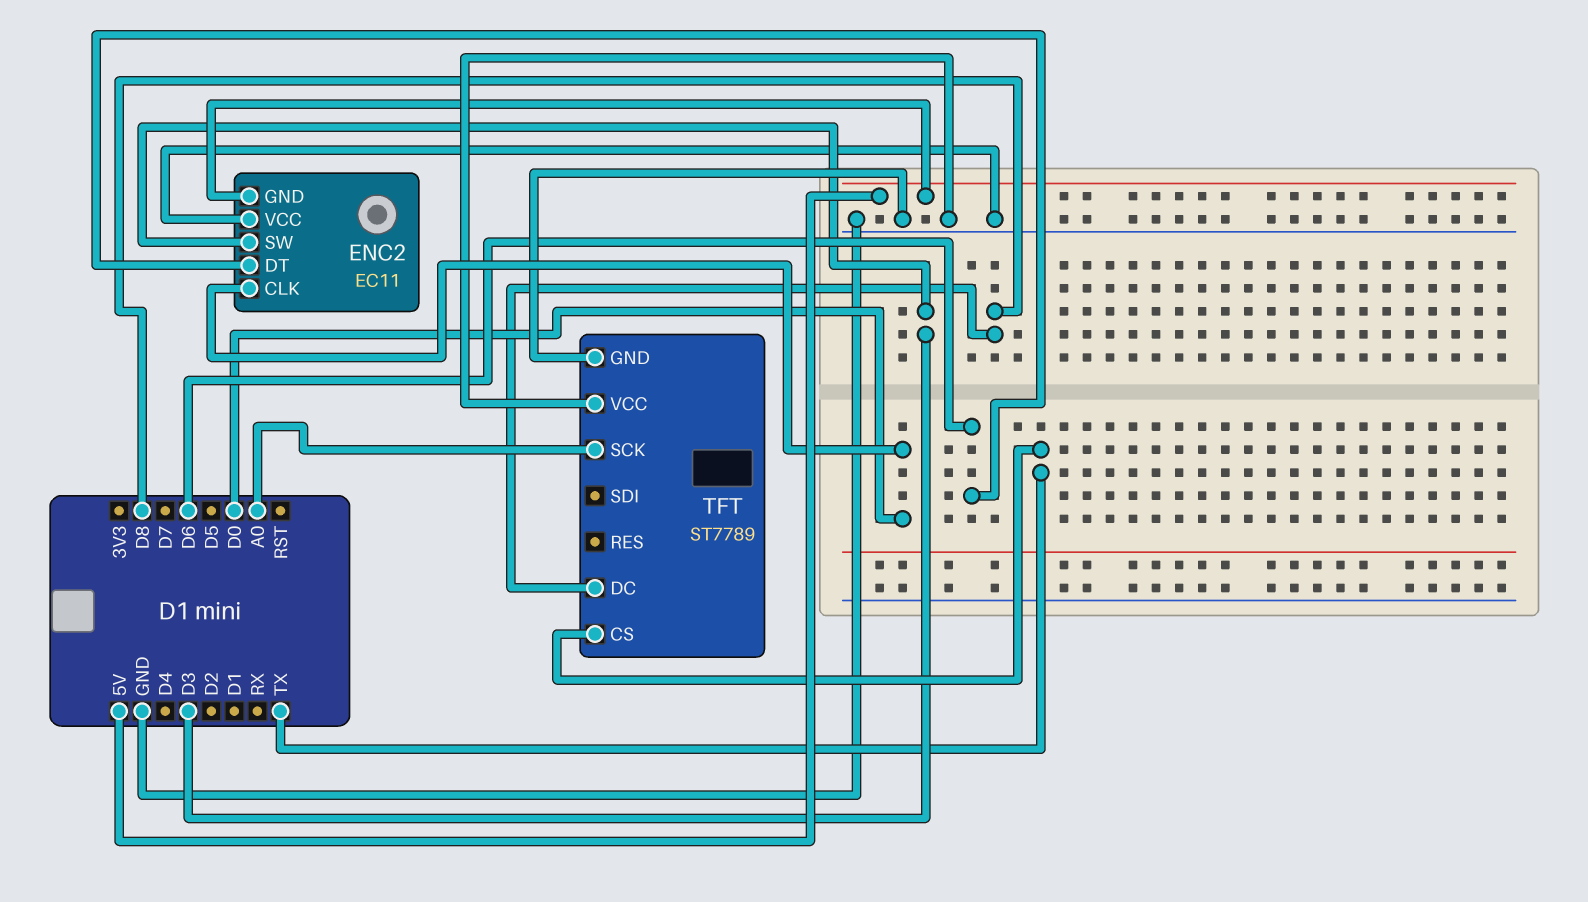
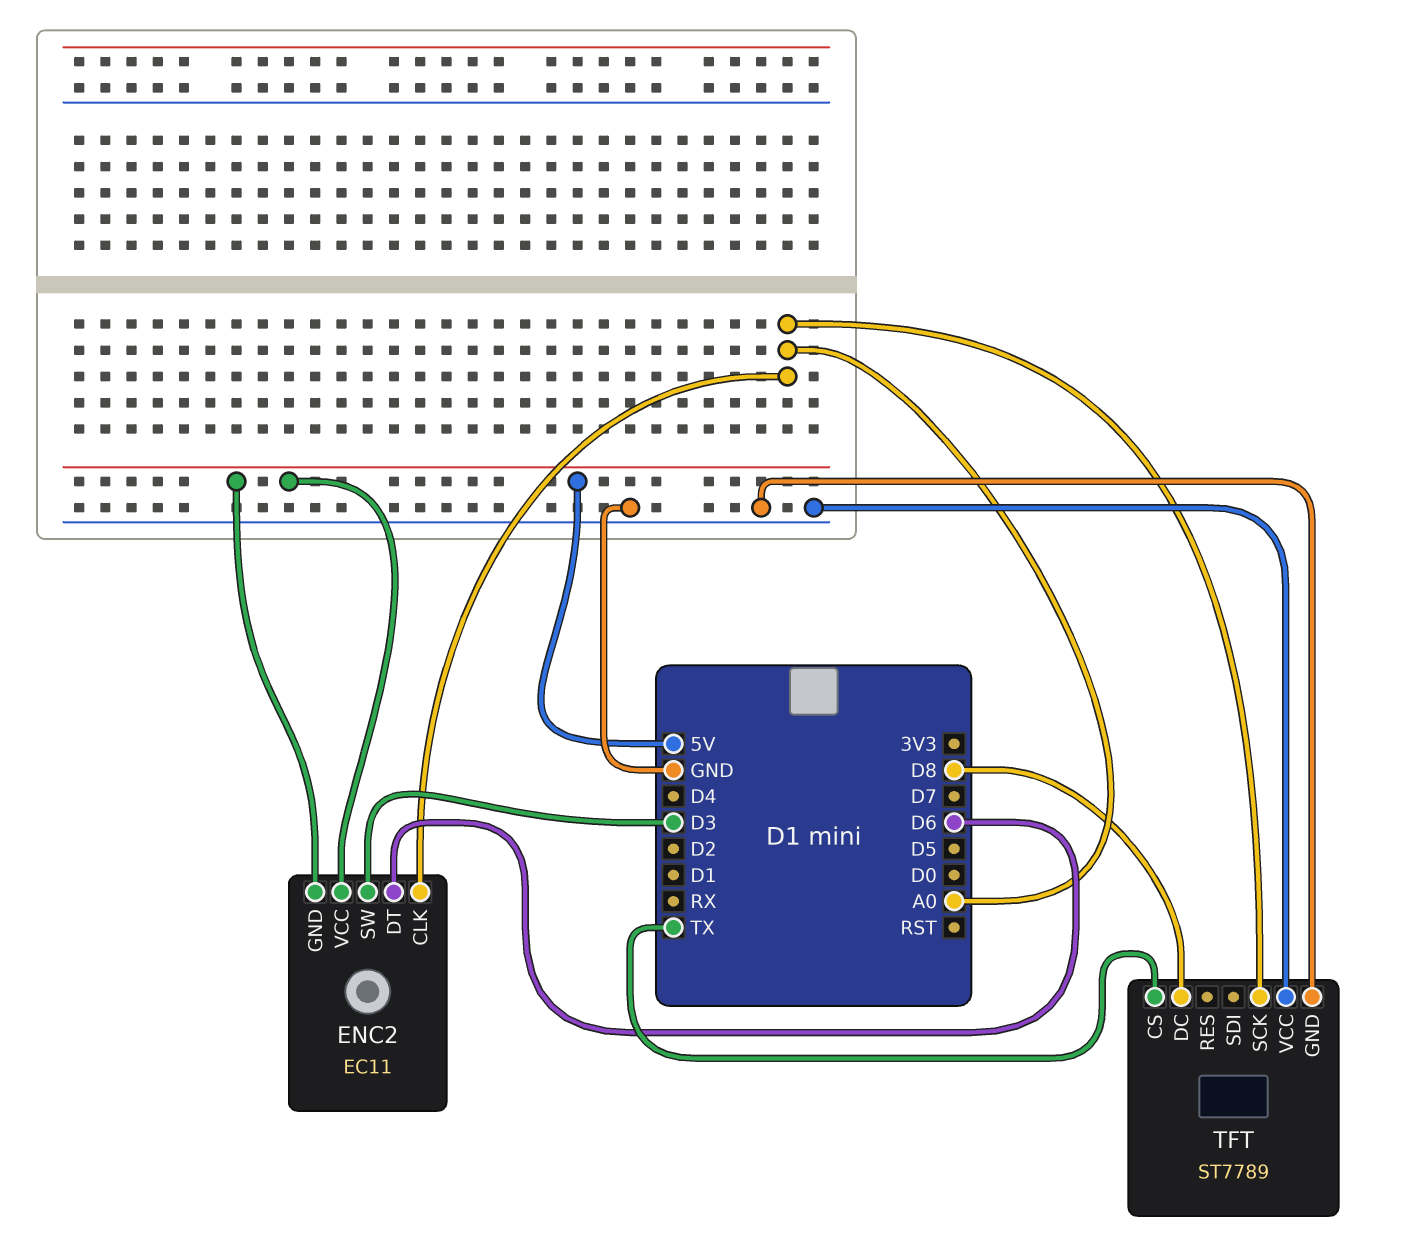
ENC2 pin CLK: D0 -> A0
ENC2 pin VCC: GND -> 5V

